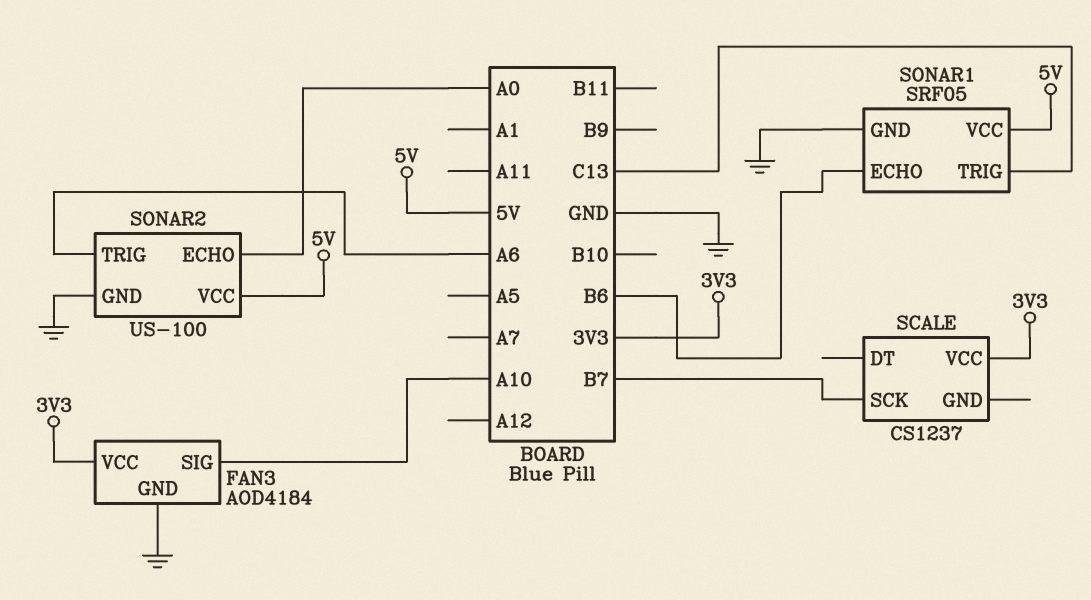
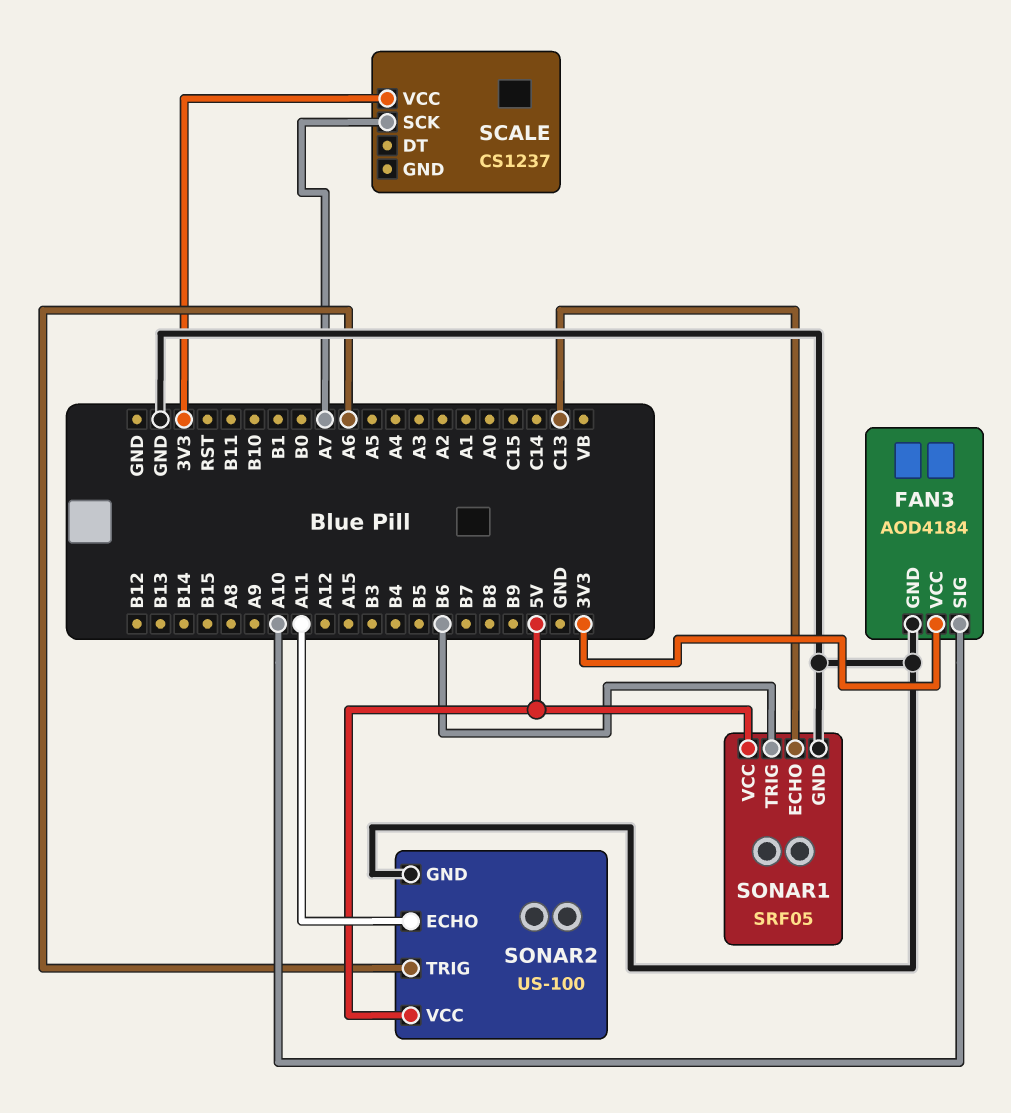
SCALE pin SCK: B7 -> A7
SONAR1 pin ECHO: B6 -> C13
SONAR1 pin TRIG: C13 -> B6
SONAR2 pin ECHO: A0 -> A11

